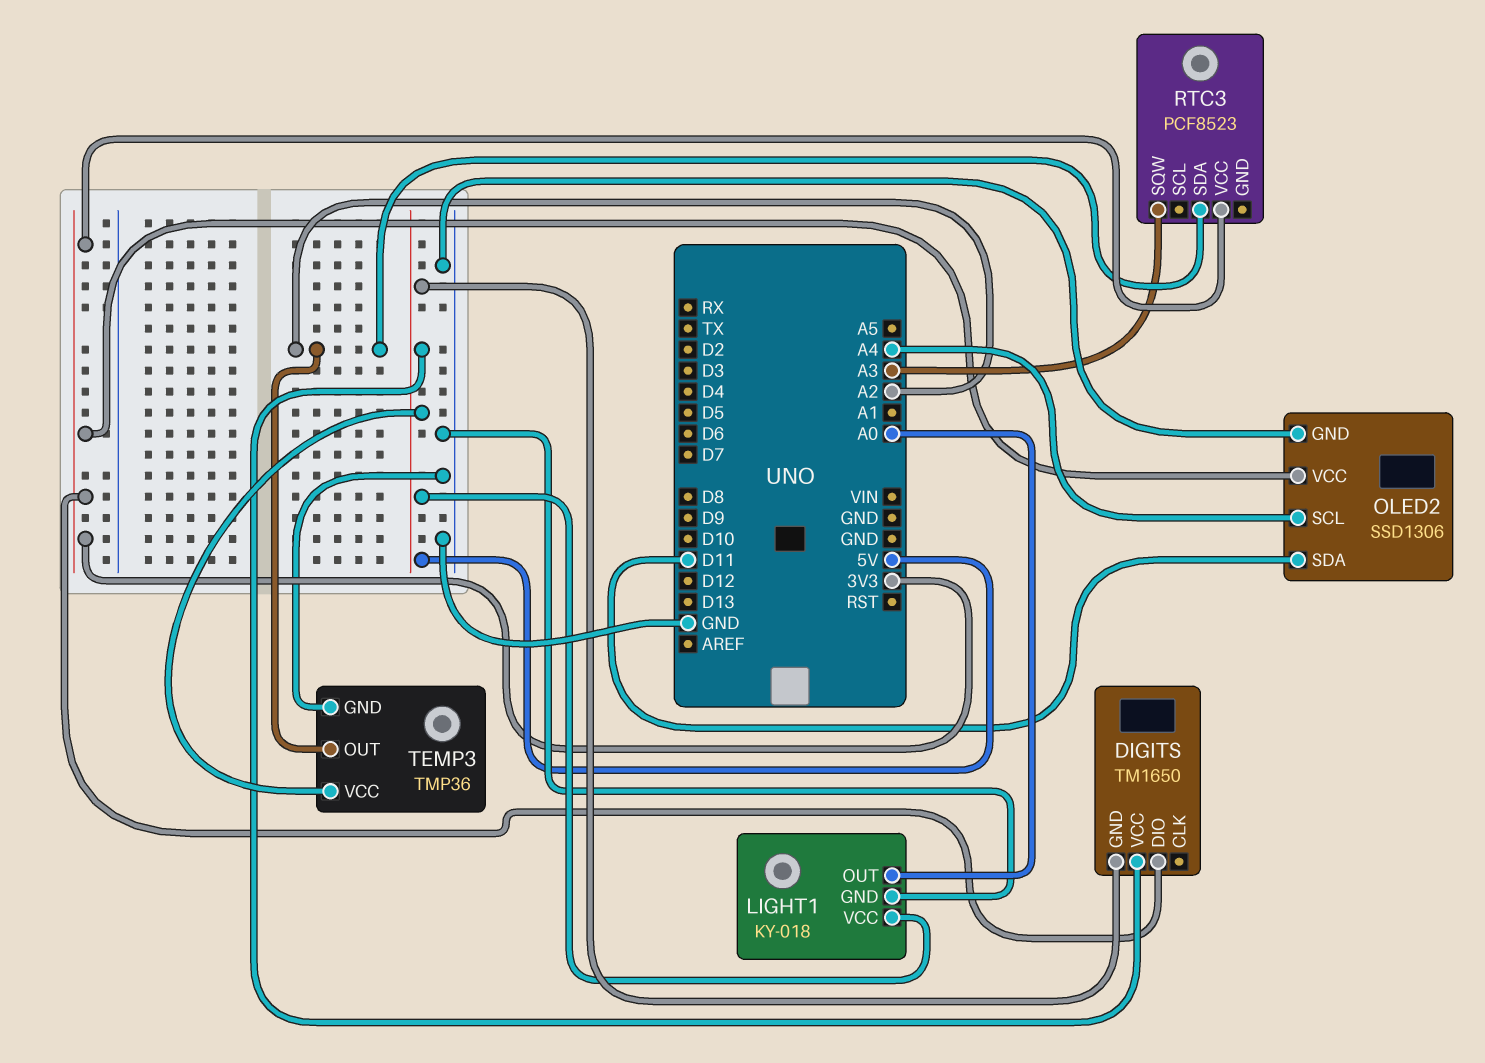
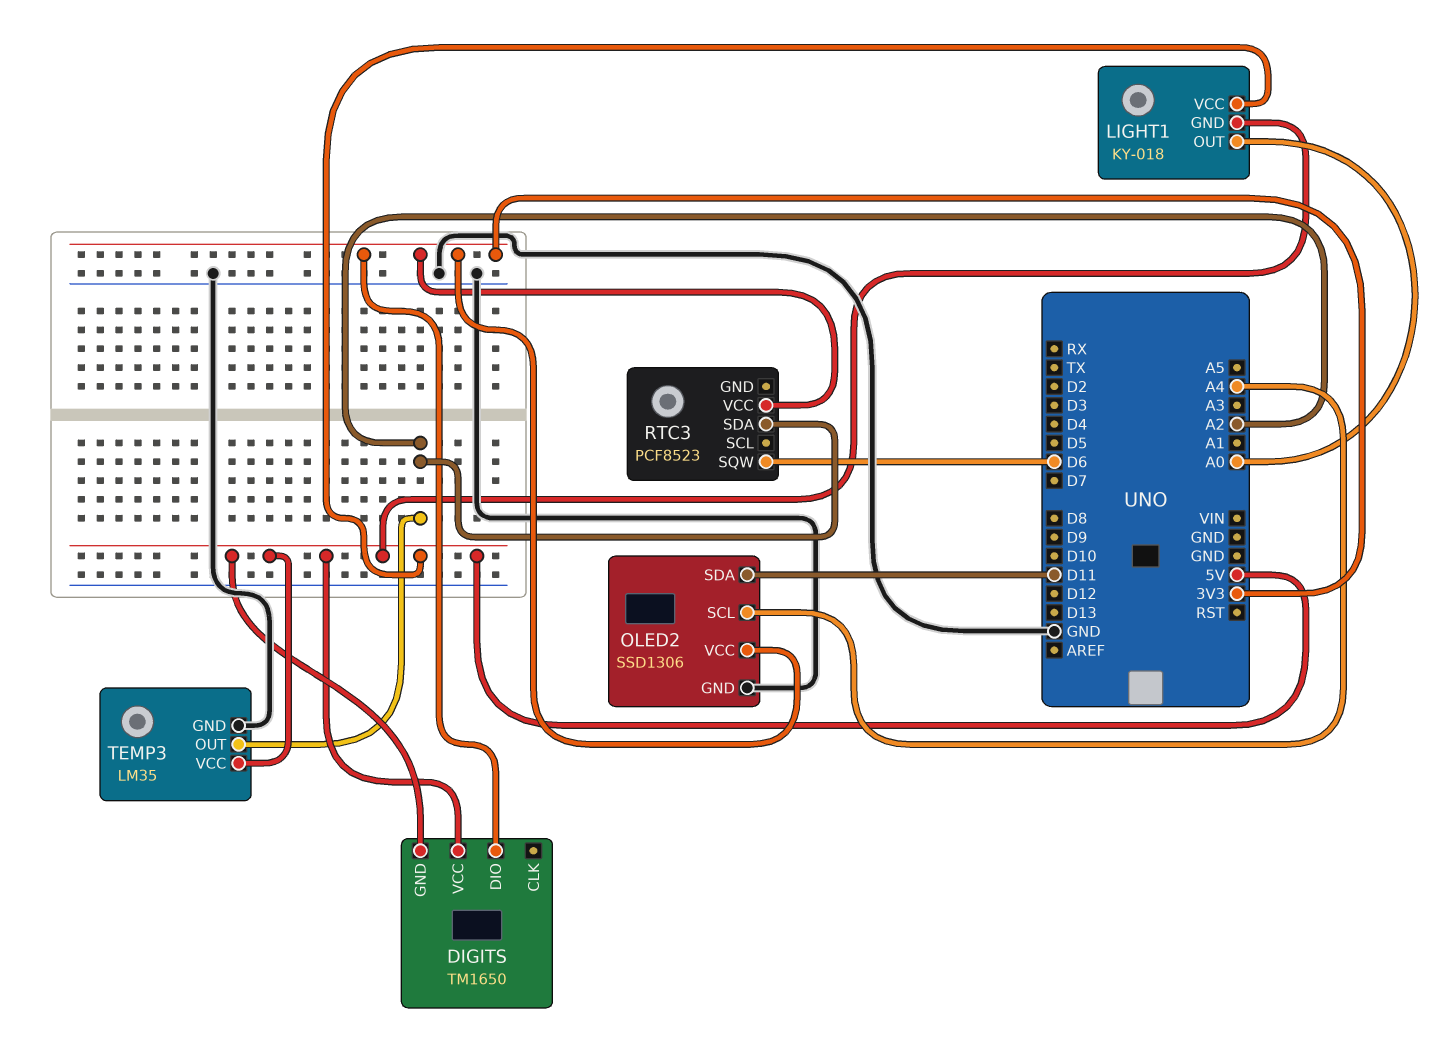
LIGHT1 pin GND: GND -> 5V
RTC3 pin SQW: A3 -> D6
TEMP3: TMP36 -> LM35

